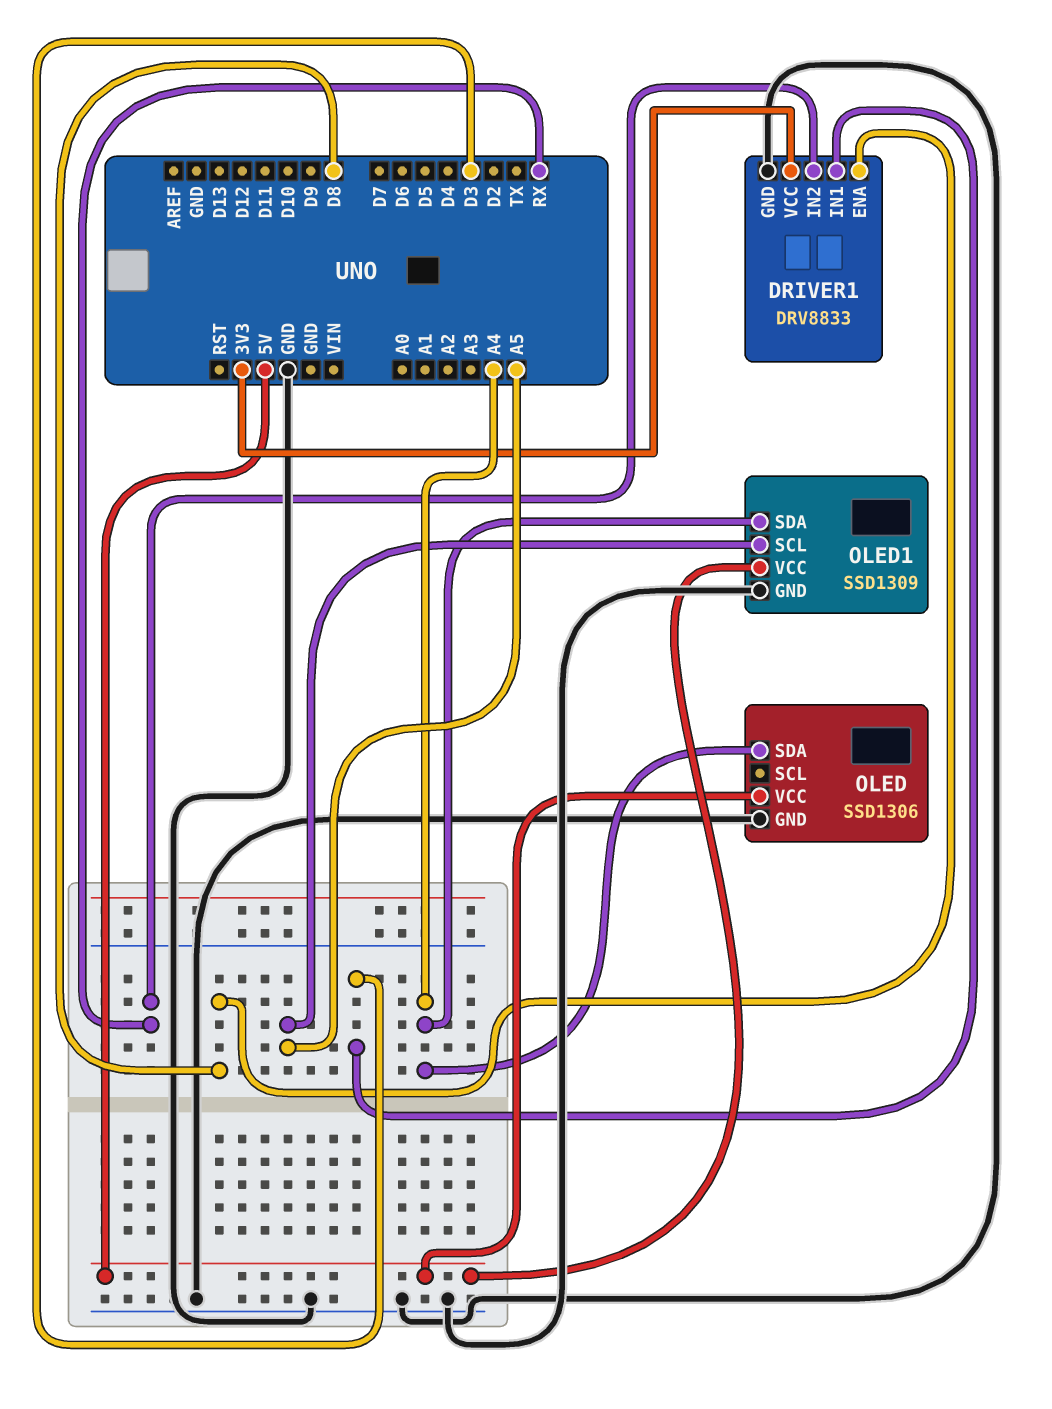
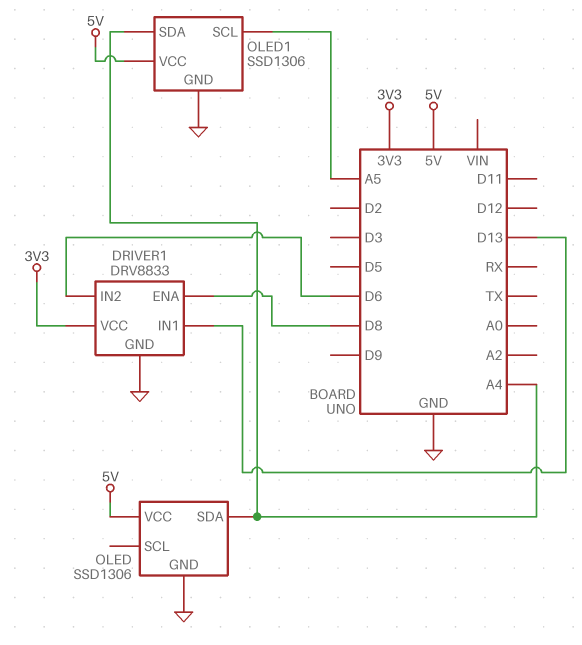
DRIVER1 pin IN1: D3 -> D13
DRIVER1 pin IN2: RX -> D6
OLED1: SSD1309 -> SSD1306

